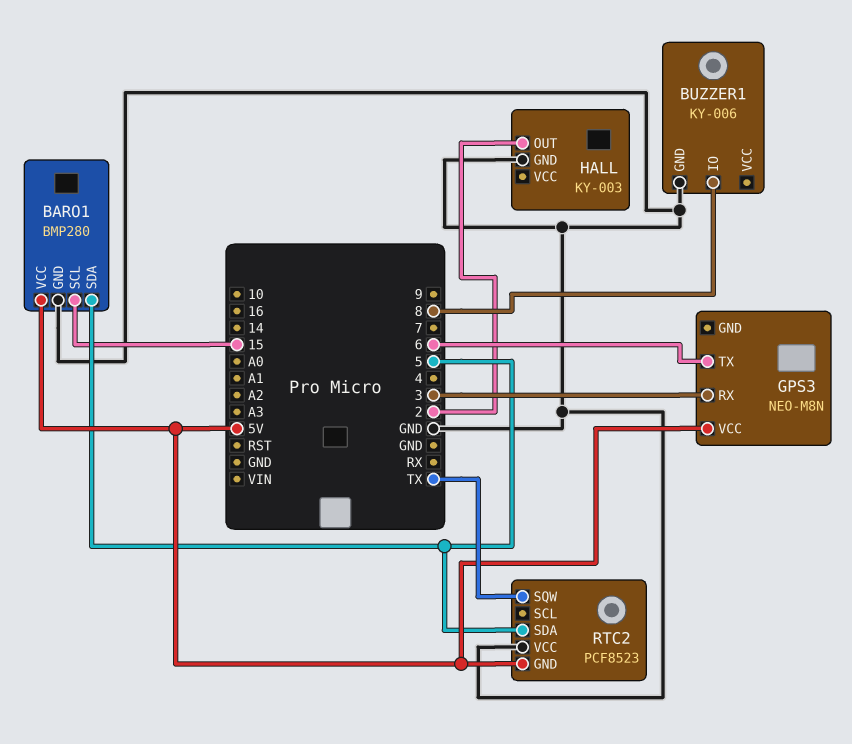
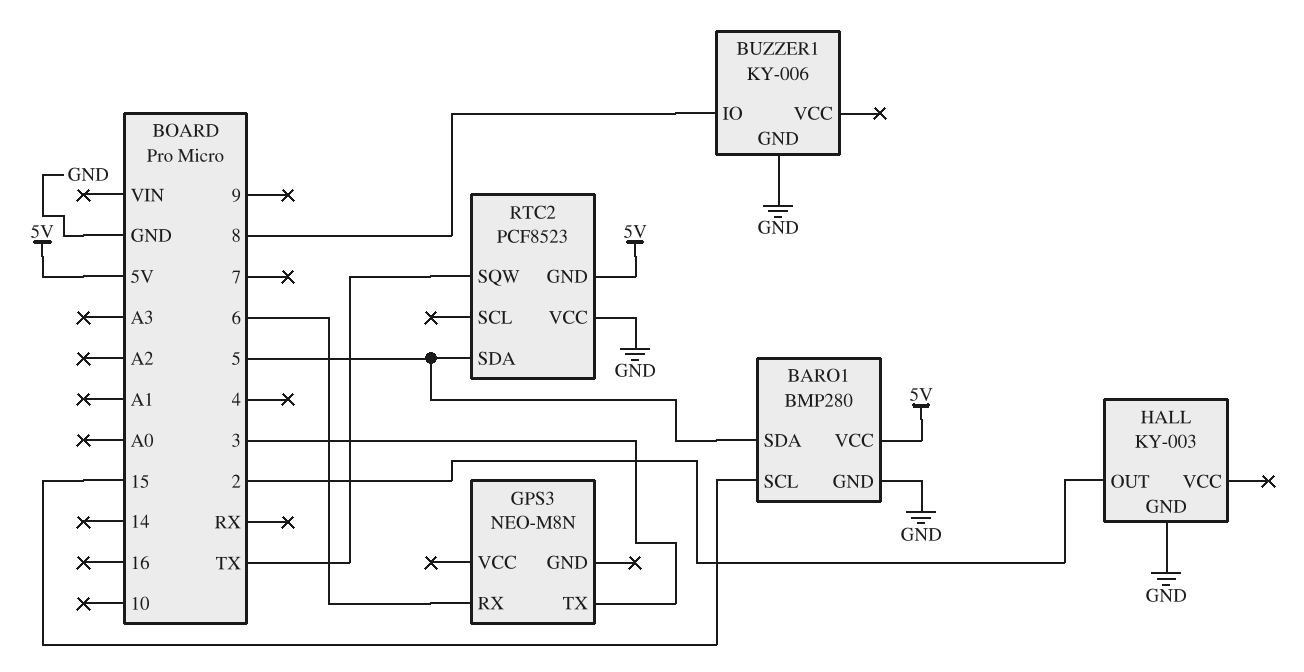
GPS3 pin RX: 3 -> 6
GPS3 pin TX: 6 -> 3
GPS3 pin VCC: 5V -> none

